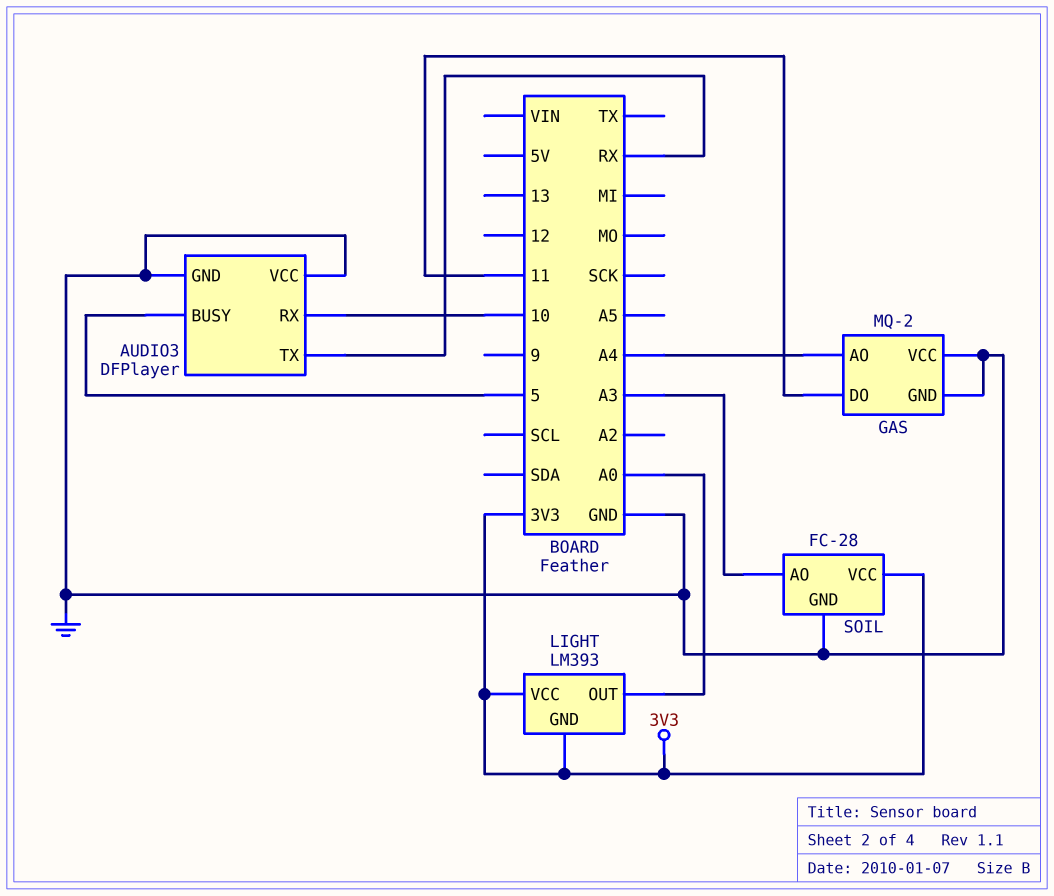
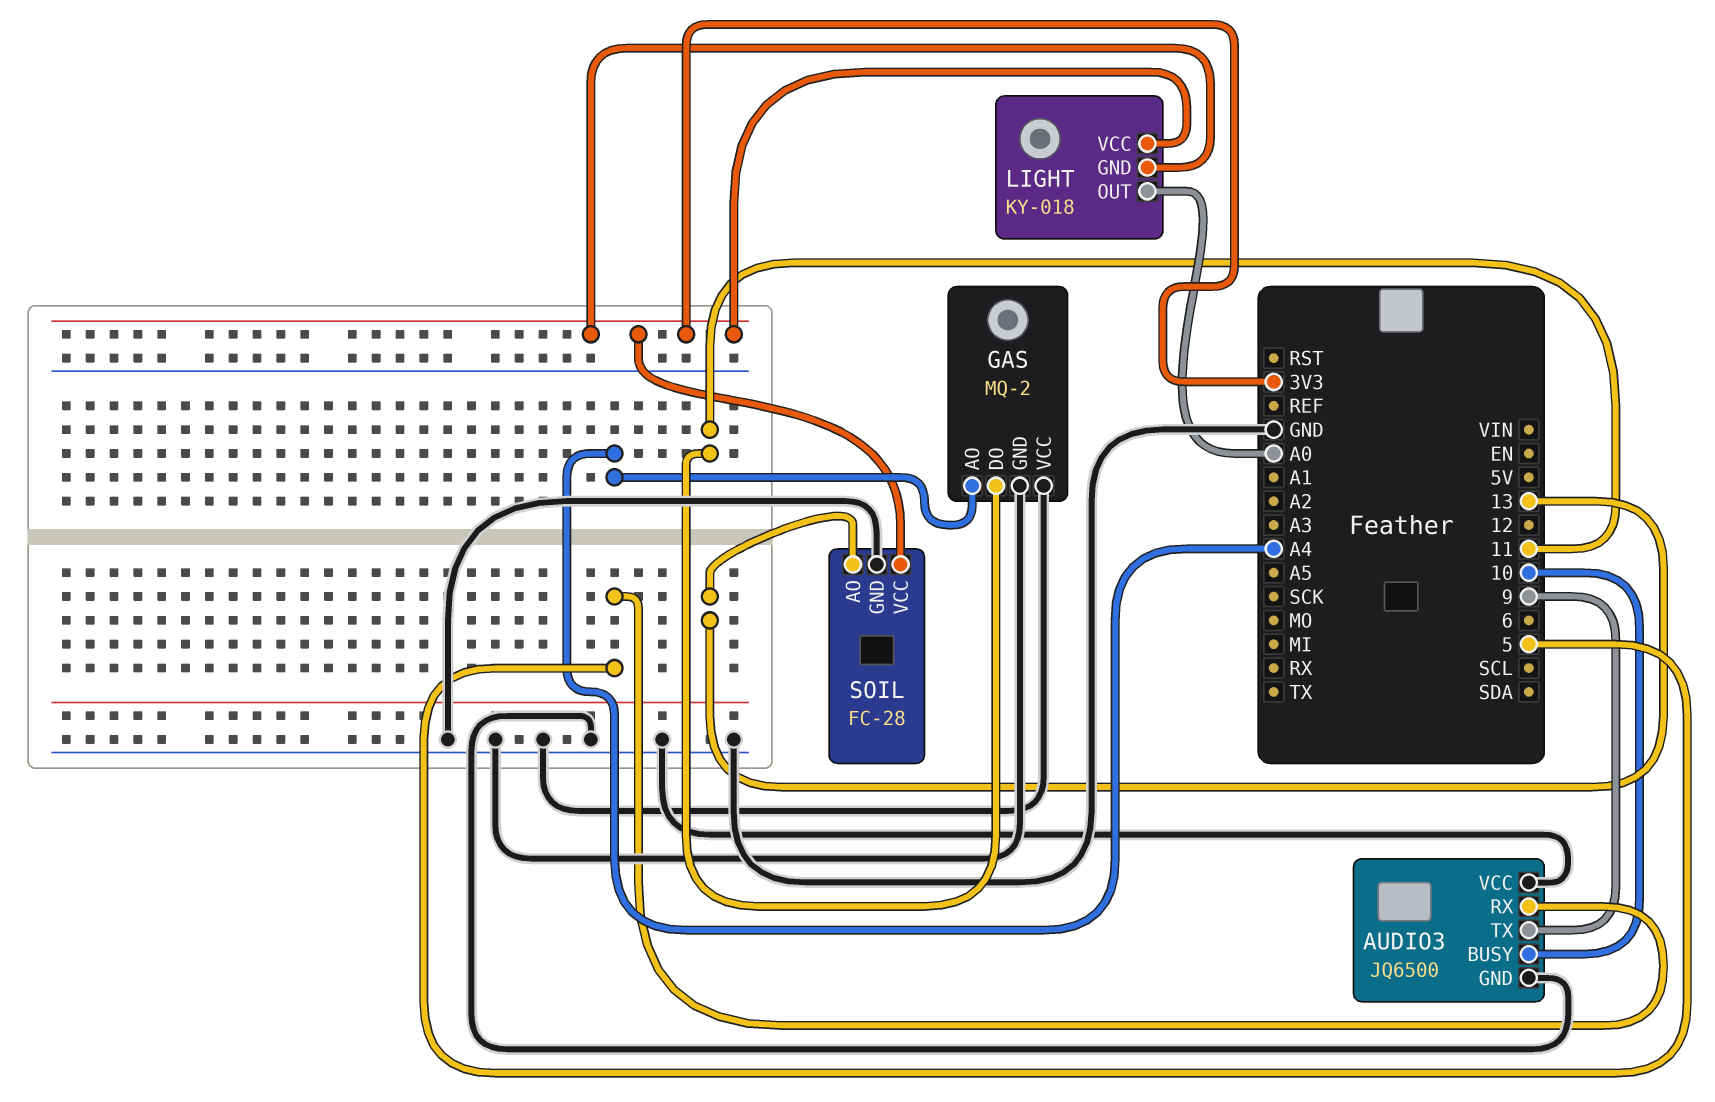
AUDIO3: DFPlayer -> JQ6500
AUDIO3 pin BUSY: 5 -> 10
AUDIO3 pin RX: 10 -> 5
AUDIO3 pin TX: RX -> 9
LIGHT: LM393 -> KY-018
SOIL pin AO: A3 -> 13

